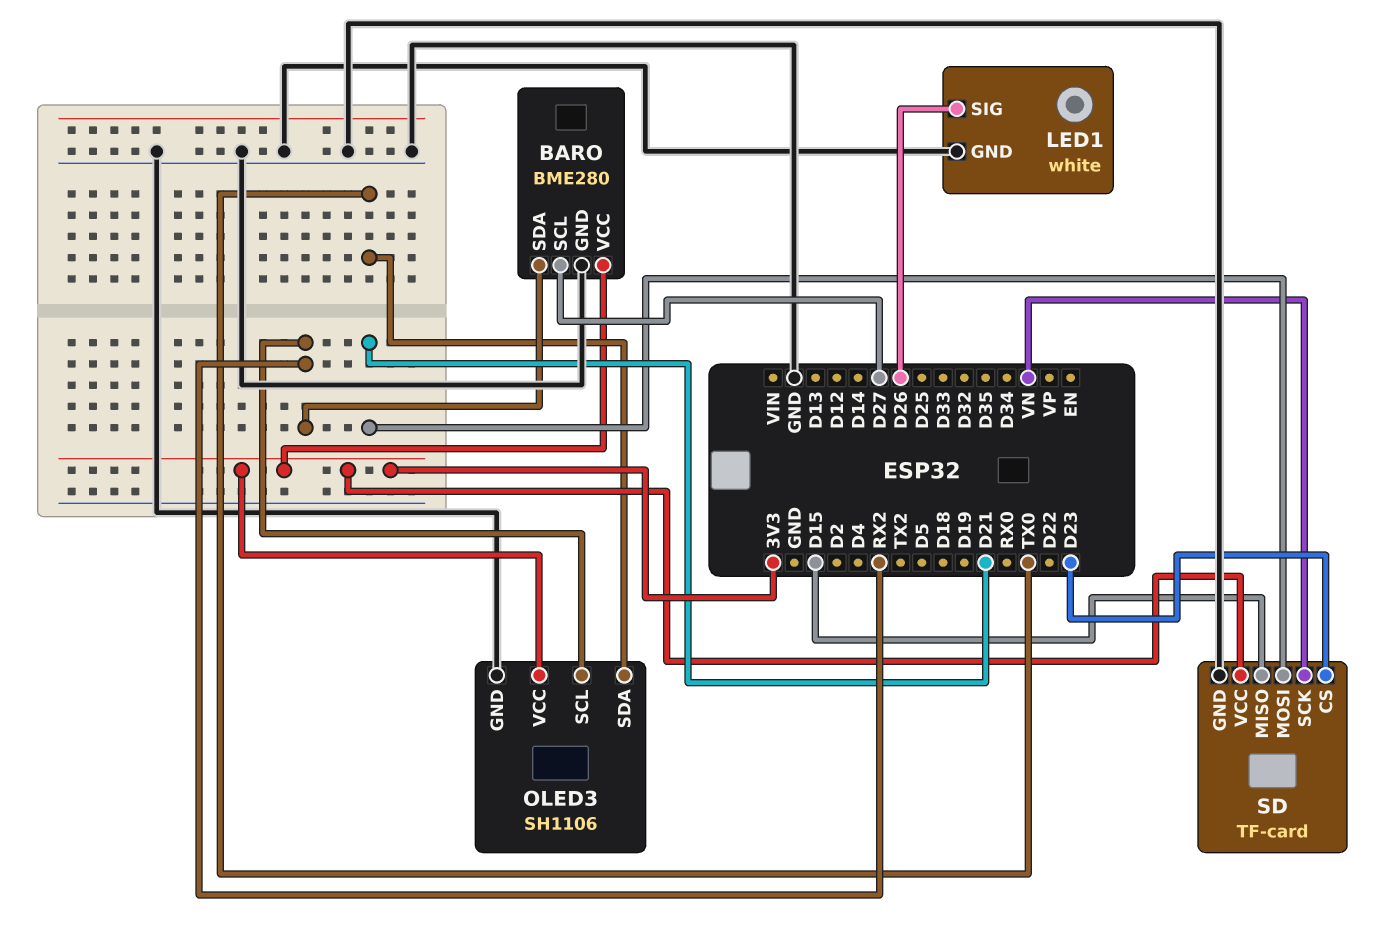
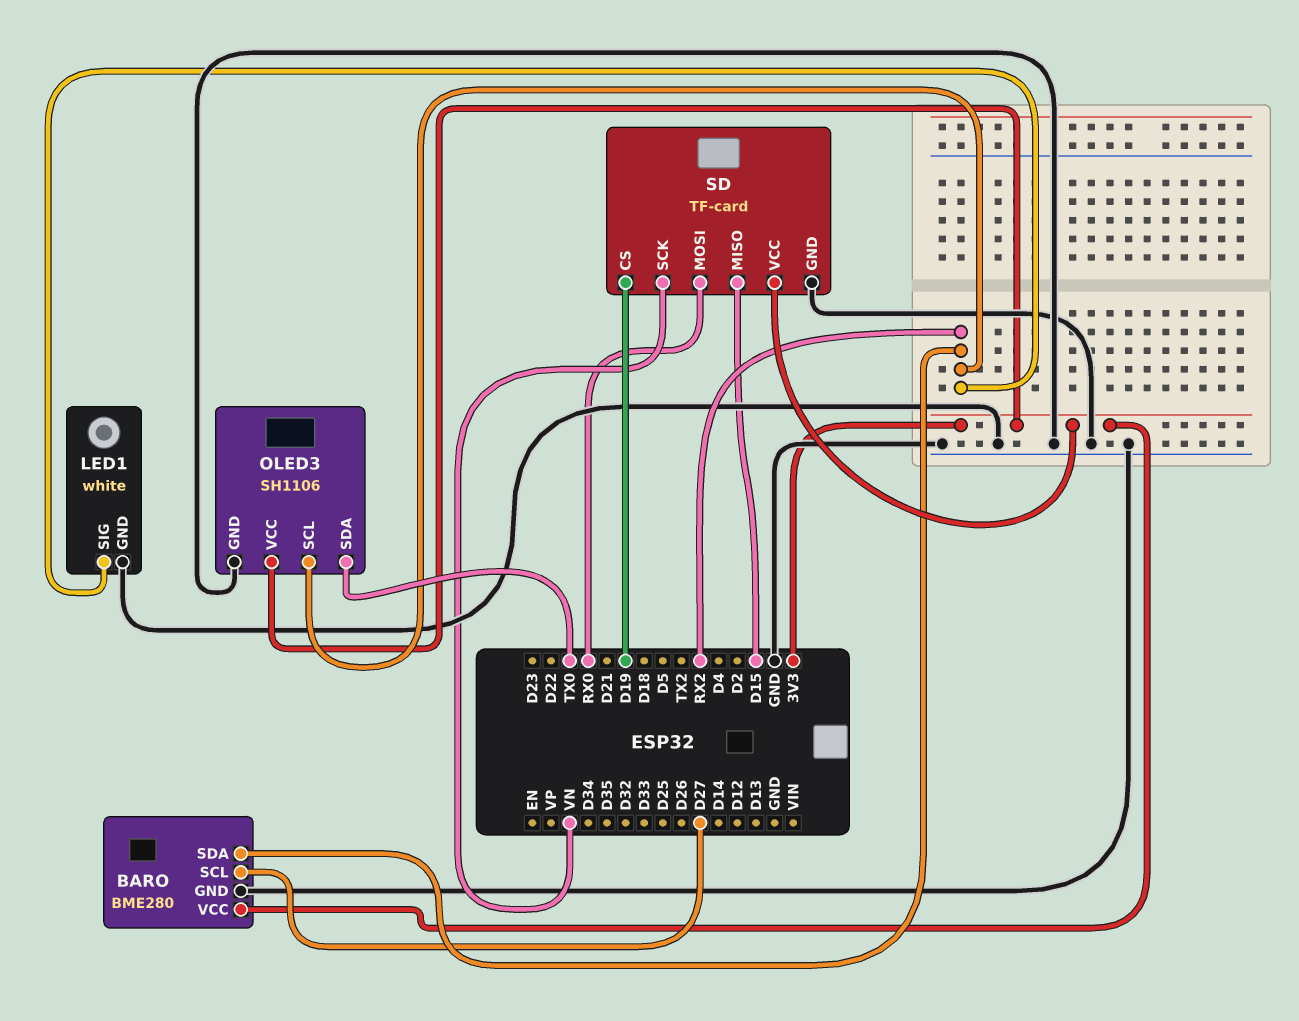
LED1 pin SIG: D26 -> RX2
SD pin CS: D23 -> D19
SD pin MOSI: D21 -> RX0

